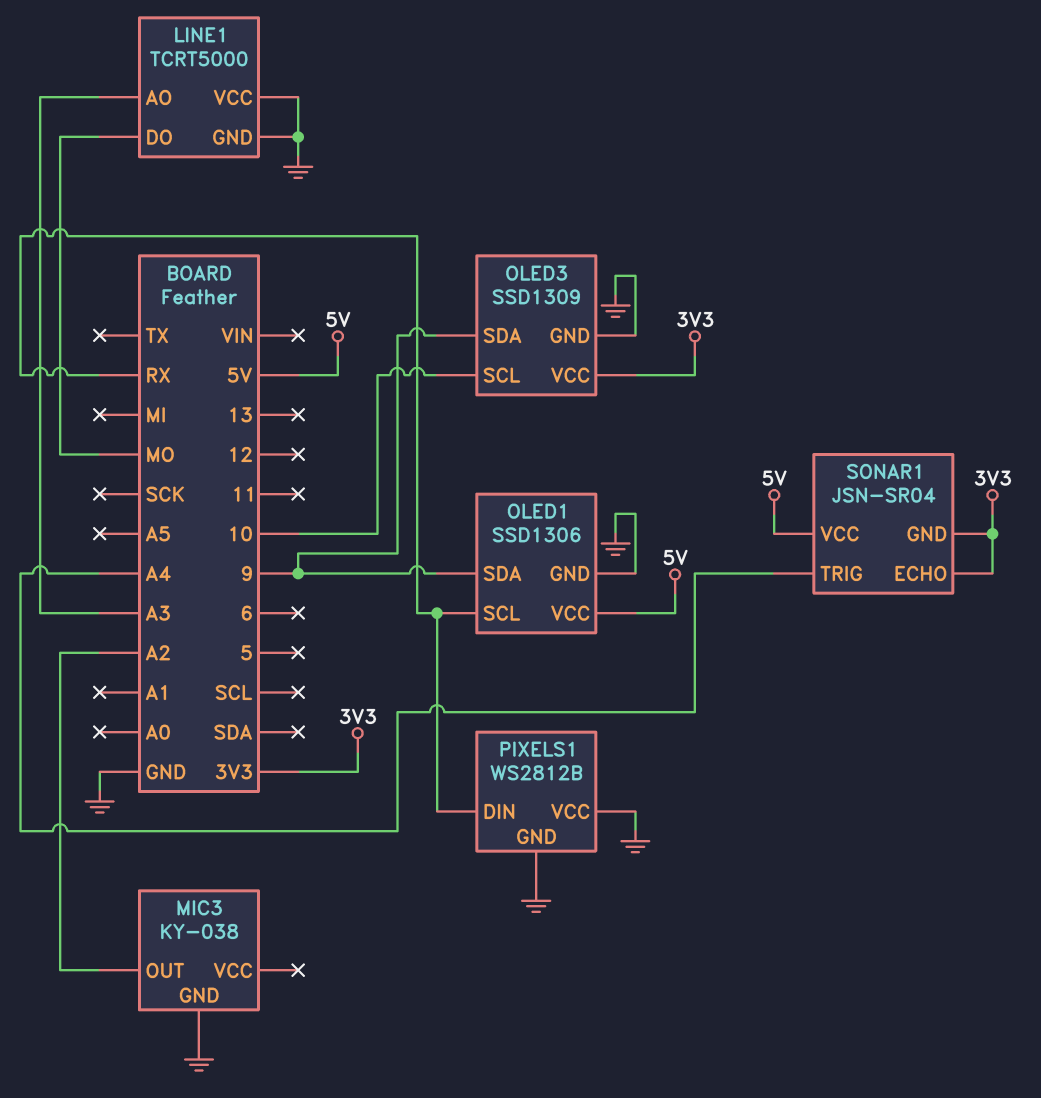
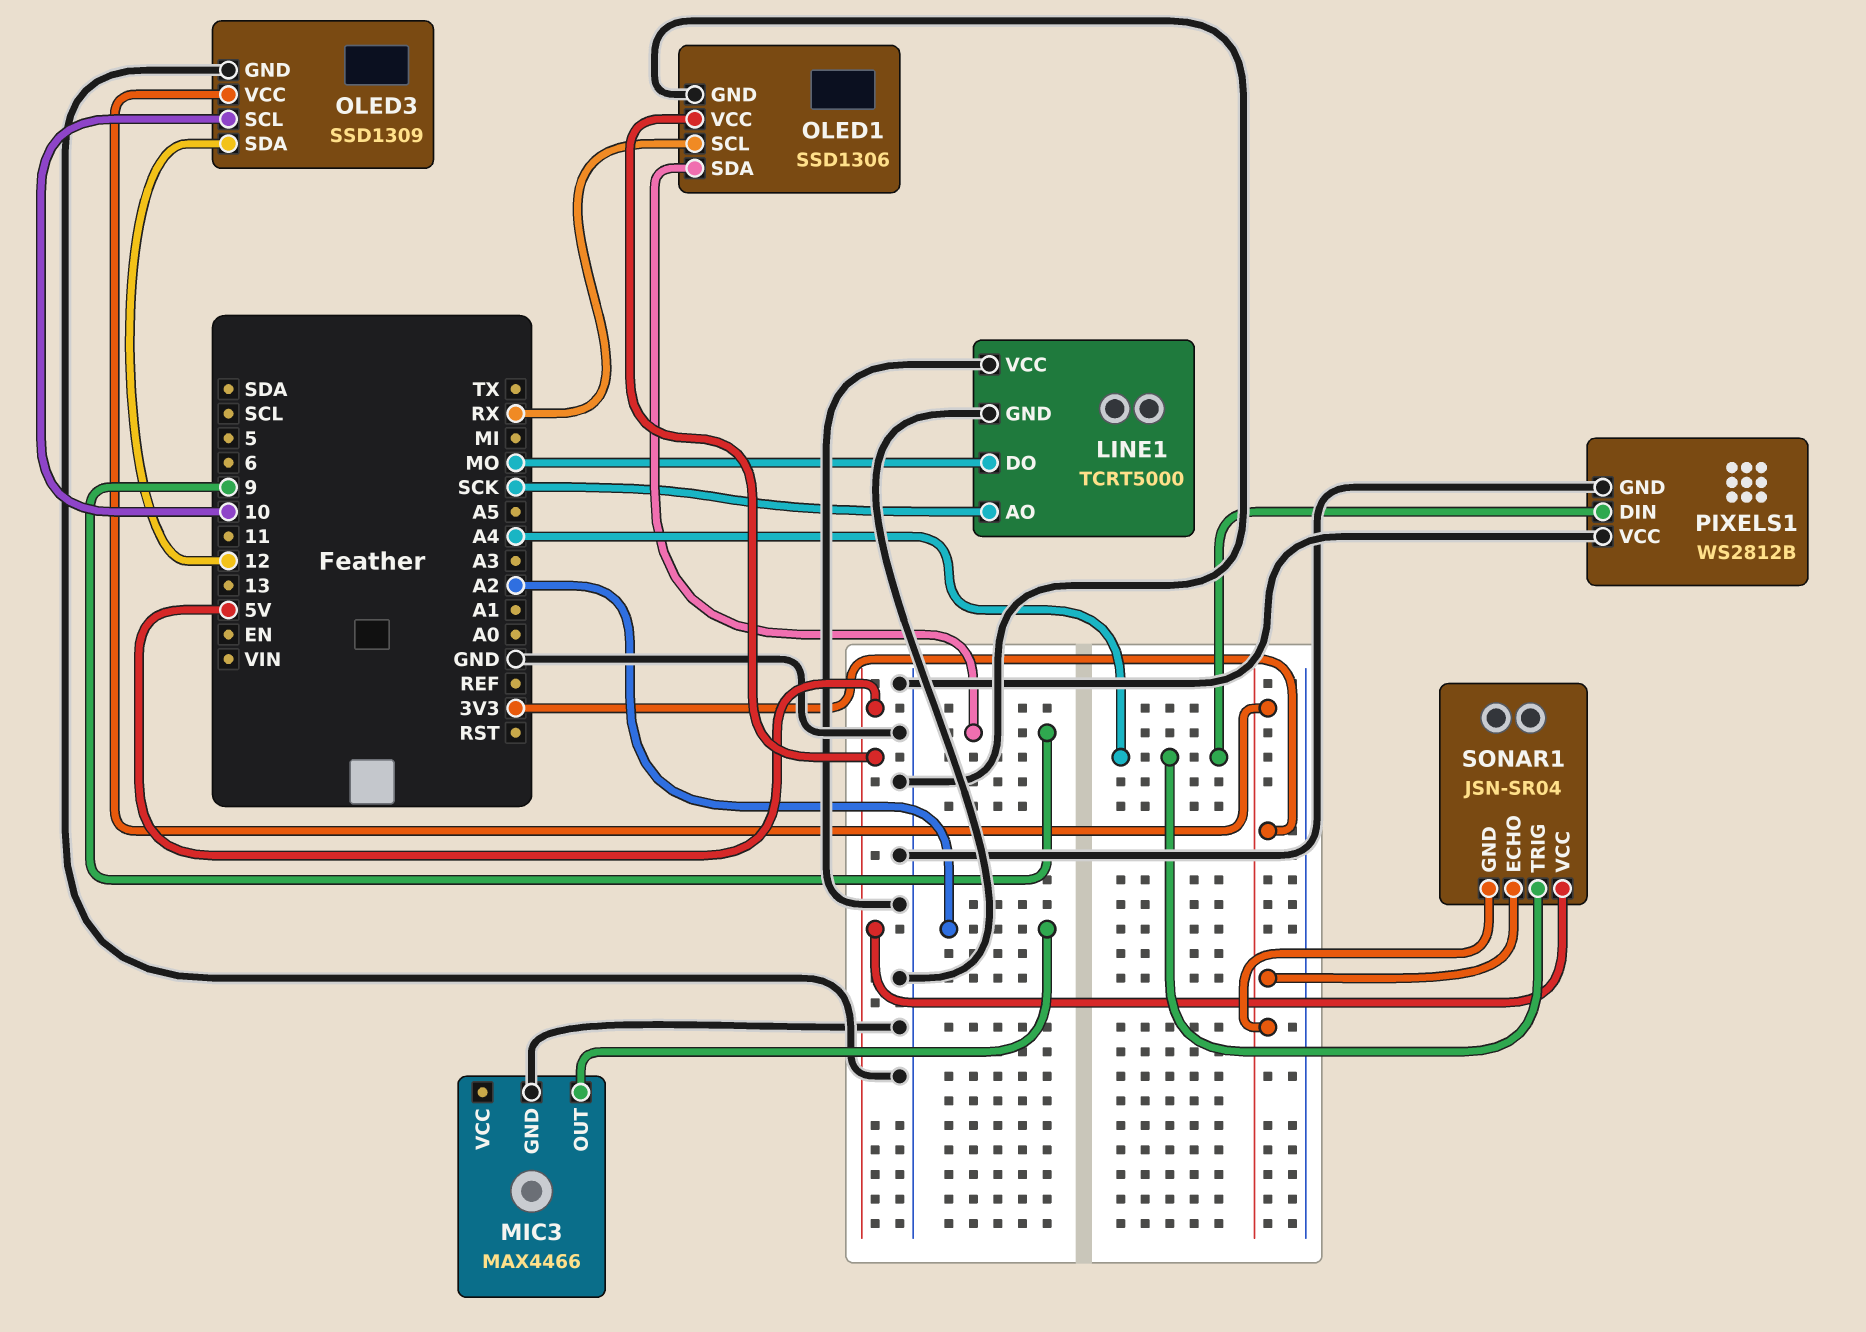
LINE1 pin AO: A3 -> SCK
MIC3: KY-038 -> MAX4466
OLED3 pin SDA: 9 -> 12
PIXELS1 pin DIN: RX -> A4

